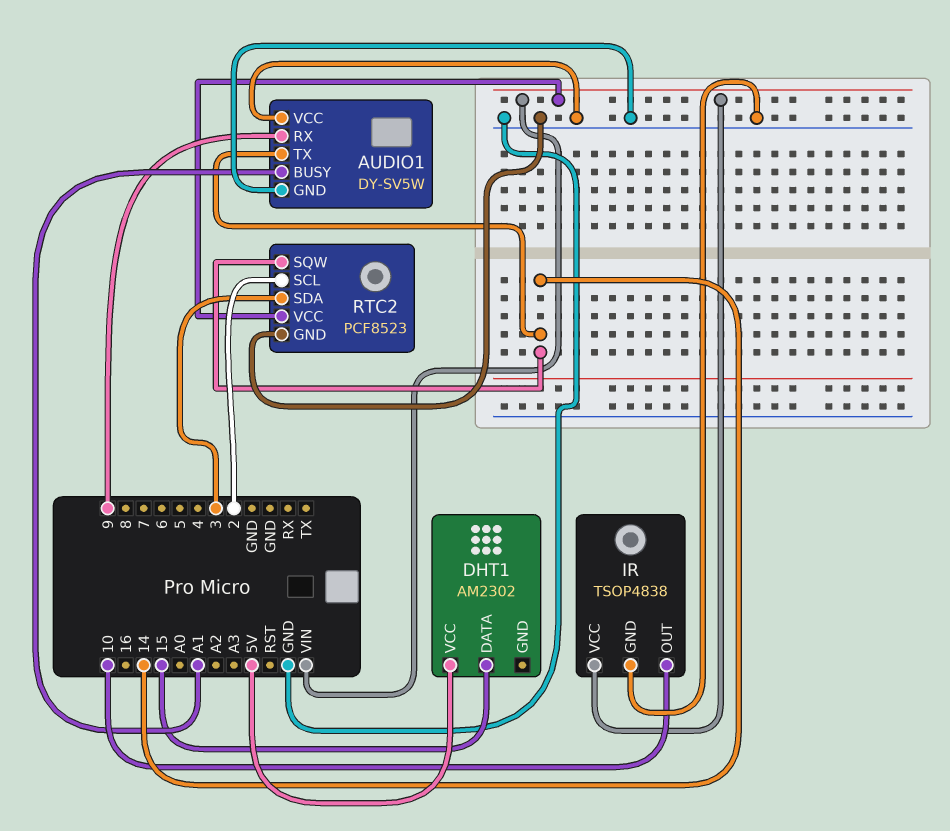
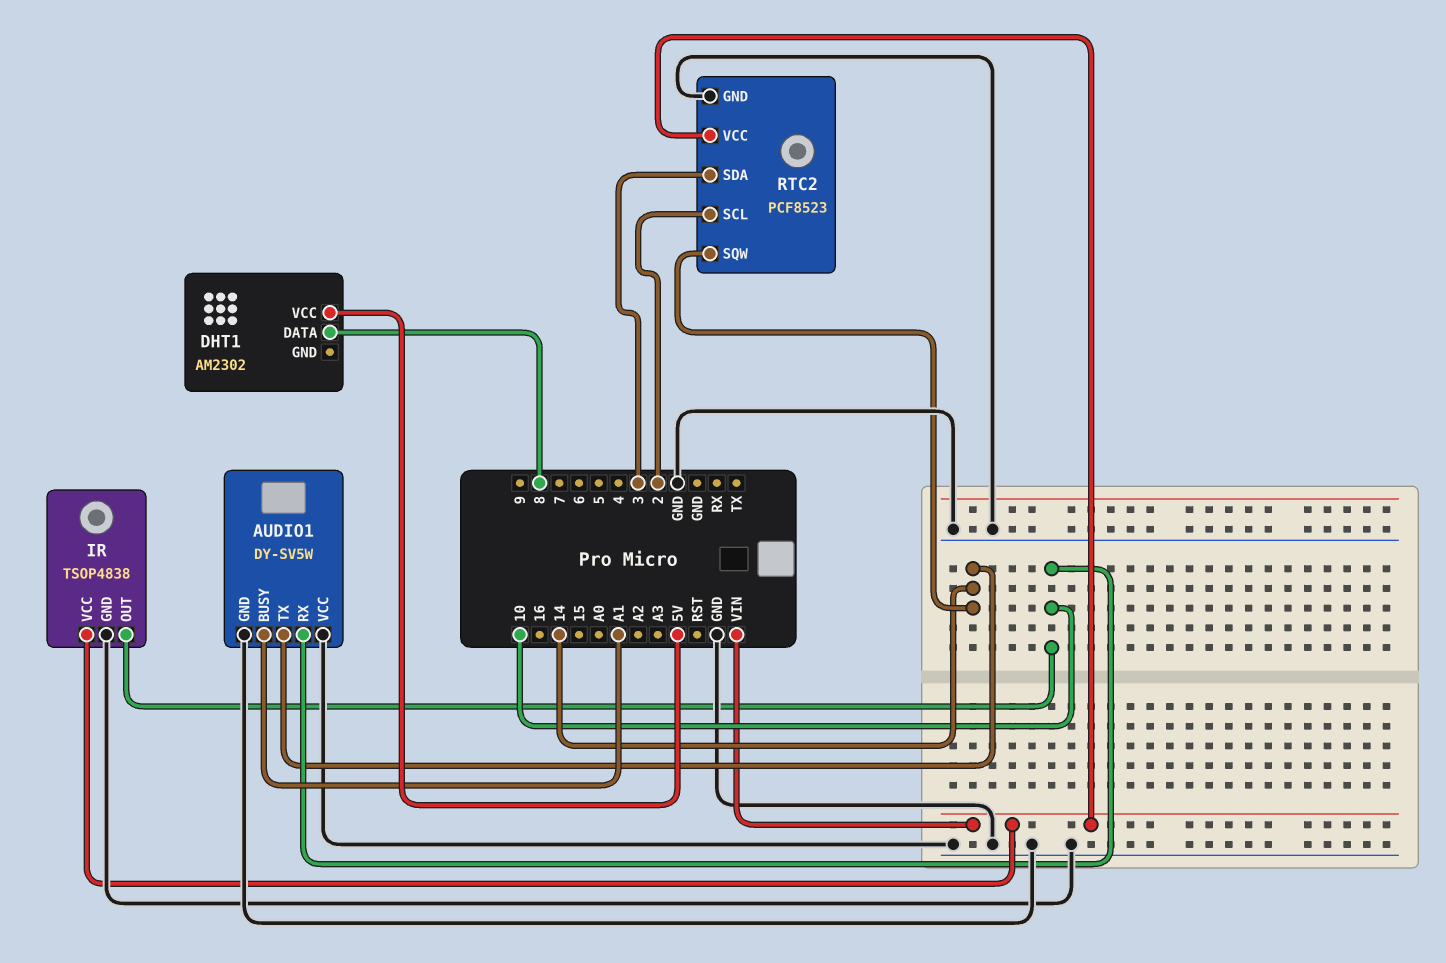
AUDIO1 pin RX: 9 -> 10
DHT1 pin DATA: 15 -> 8

